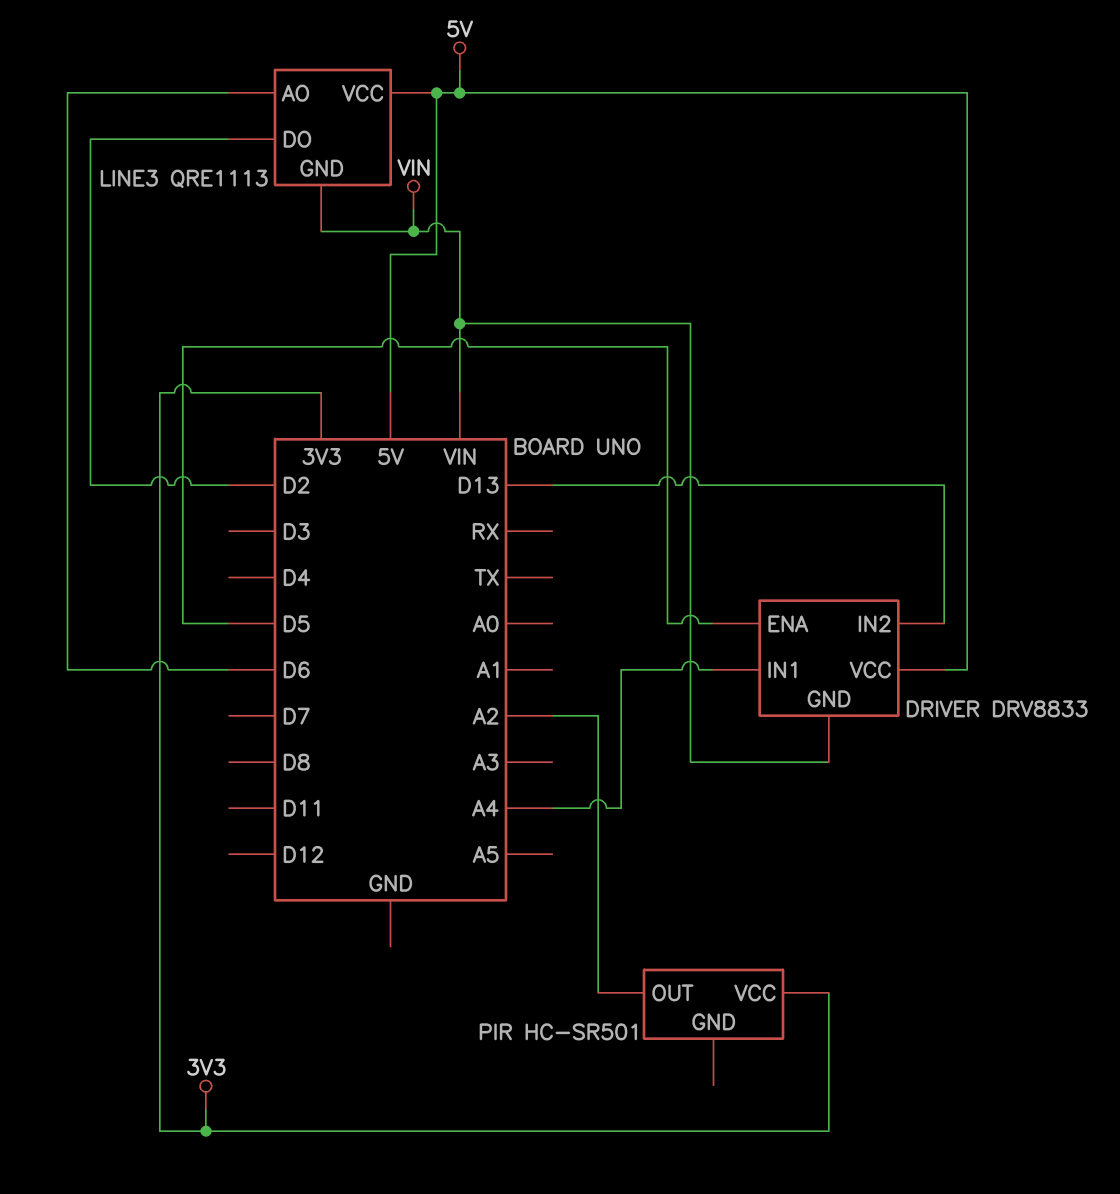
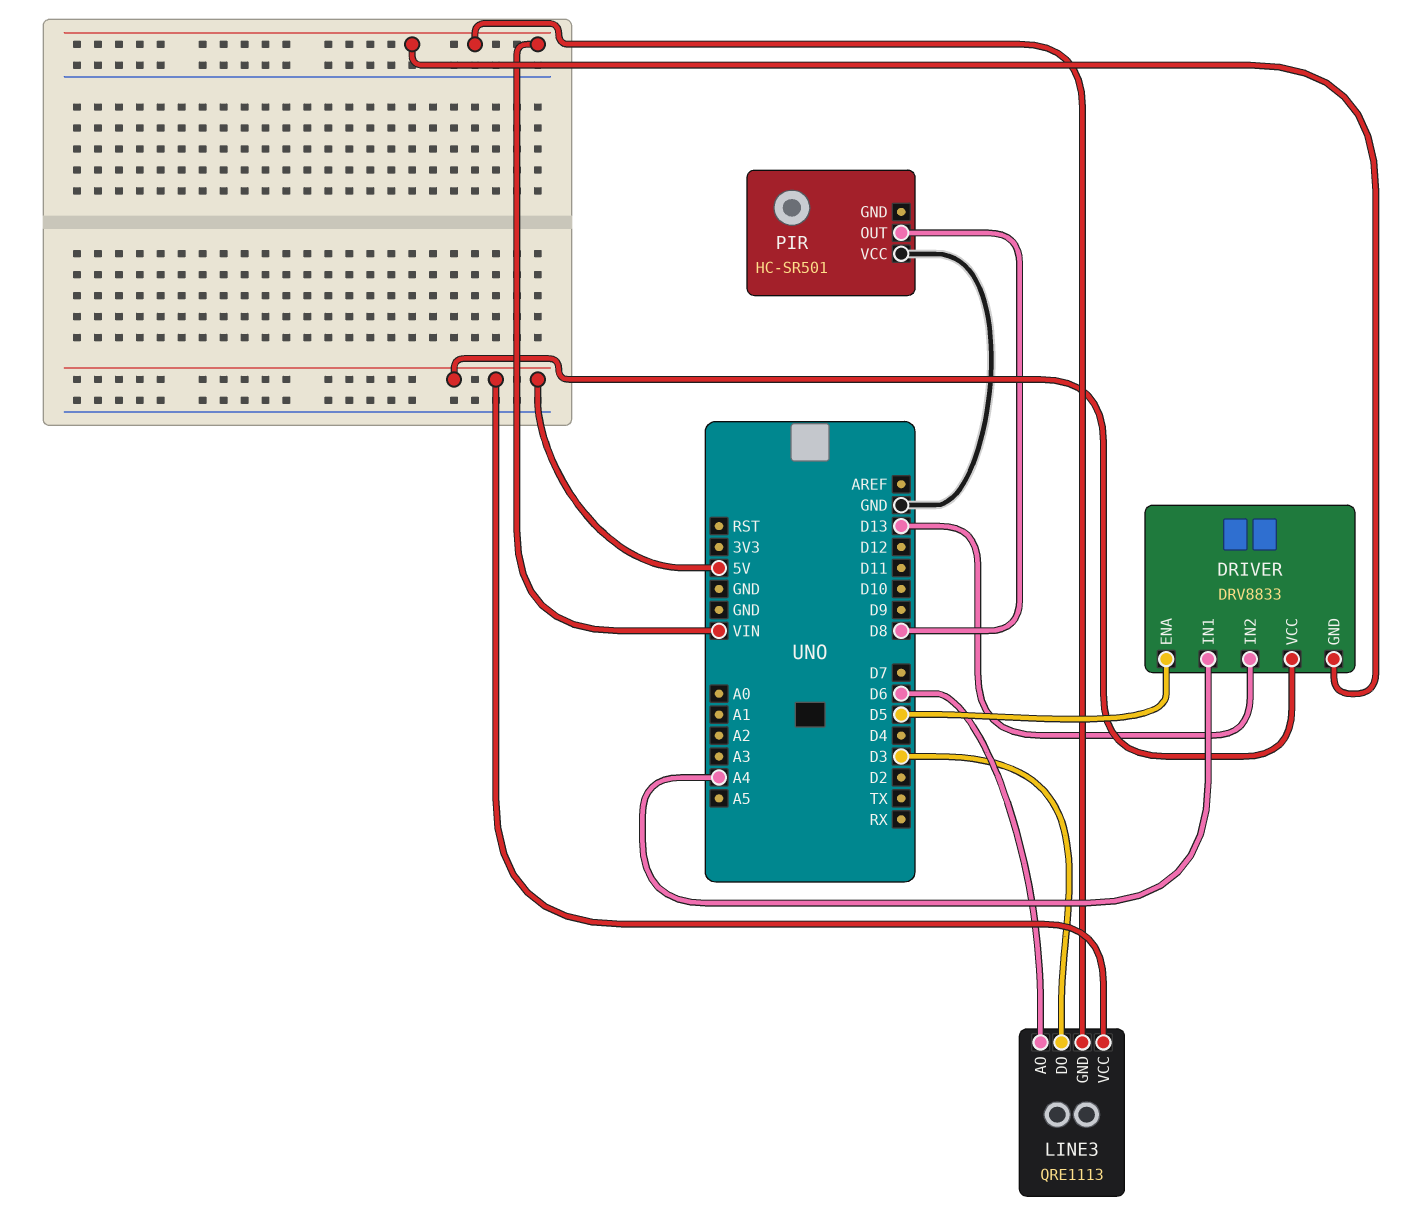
LINE3 pin DO: D2 -> D3
PIR pin OUT: A2 -> D8
PIR pin VCC: 3V3 -> GND

